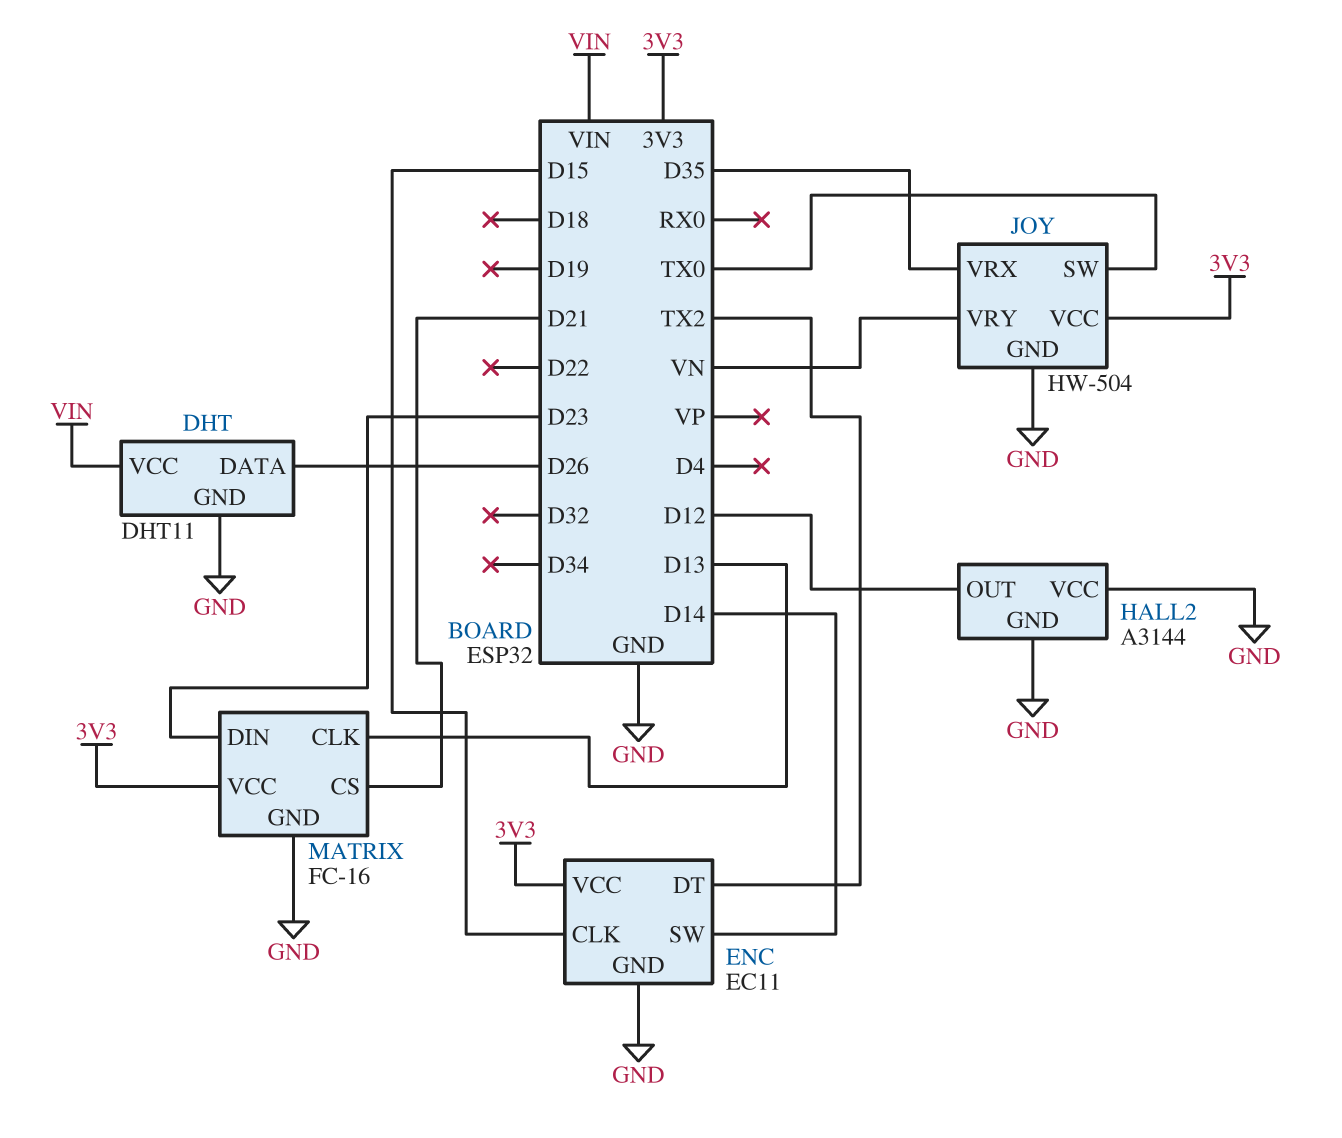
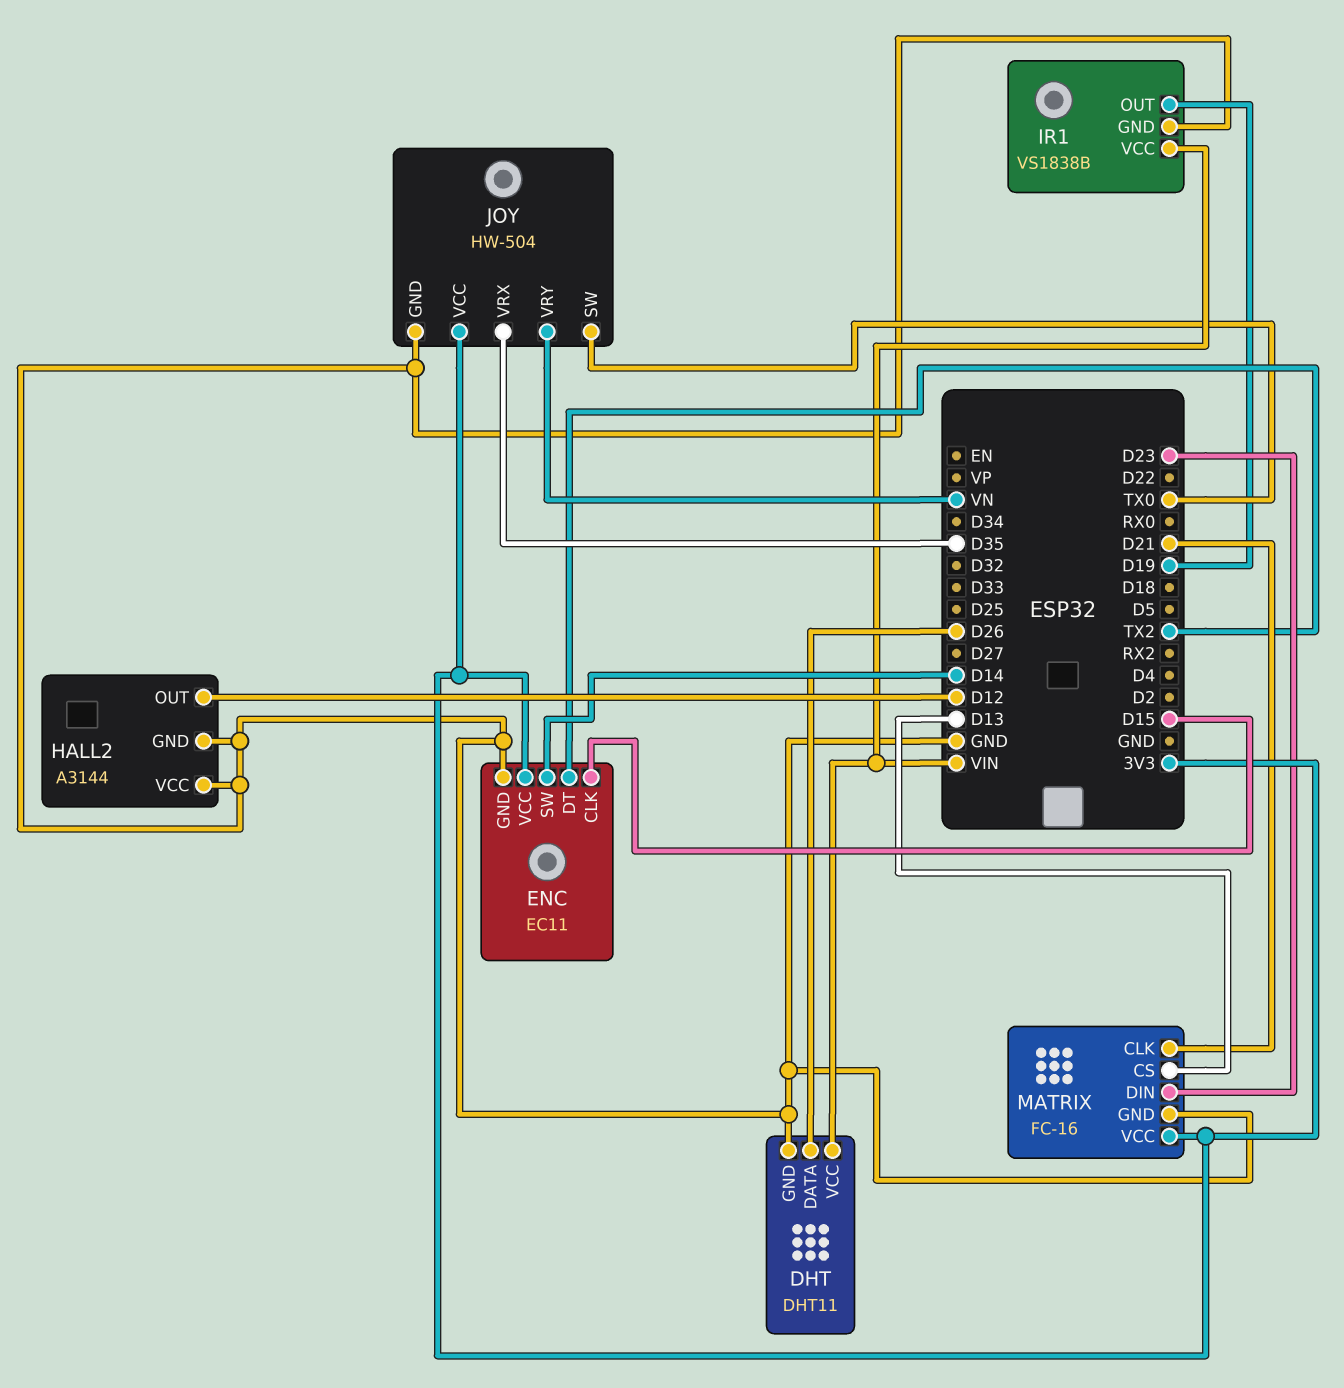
IR1: none -> VS1838B
IR1 pin GND: none -> GND
IR1 pin OUT: none -> D19
IR1 pin VCC: none -> VIN
MATRIX pin CLK: D13 -> D21
MATRIX pin CS: D21 -> D13

